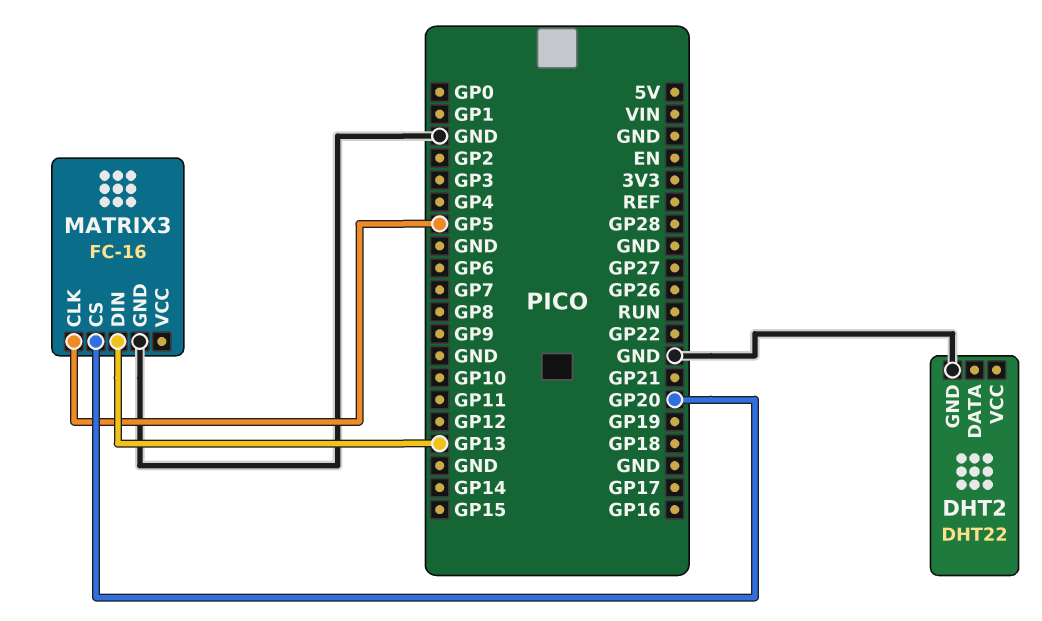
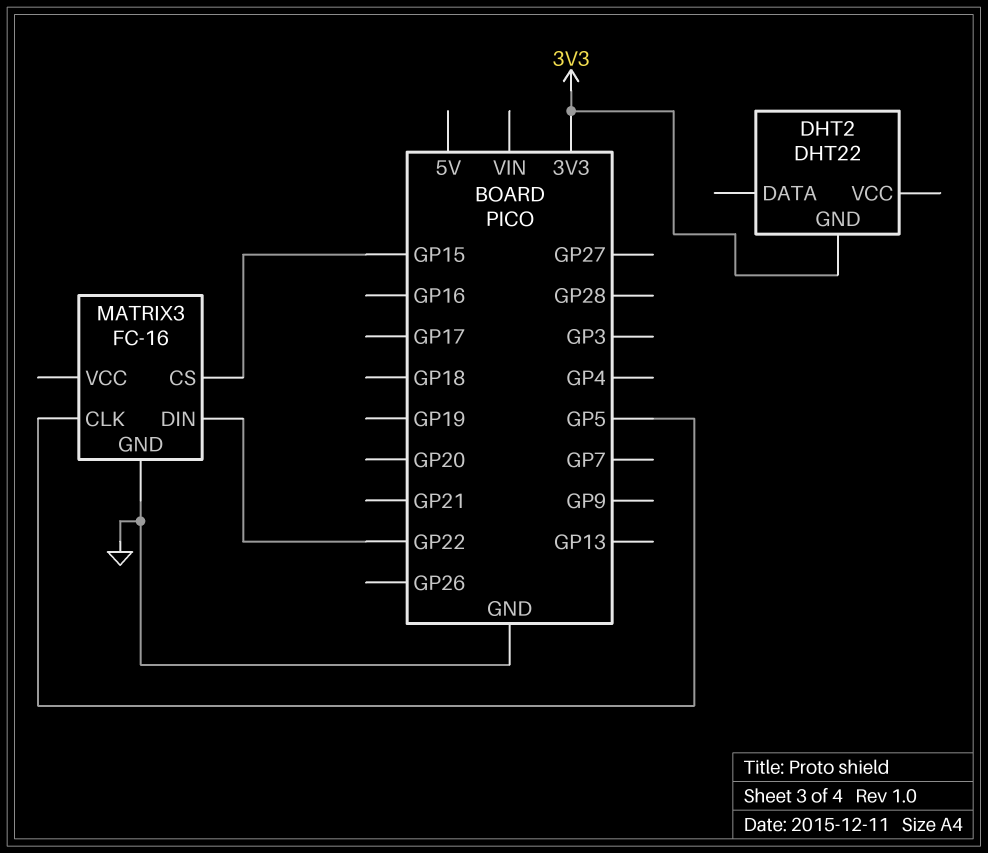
DHT2 pin GND: GND -> 3V3
MATRIX3 pin CS: GP20 -> GP15
MATRIX3 pin DIN: GP13 -> GP22

